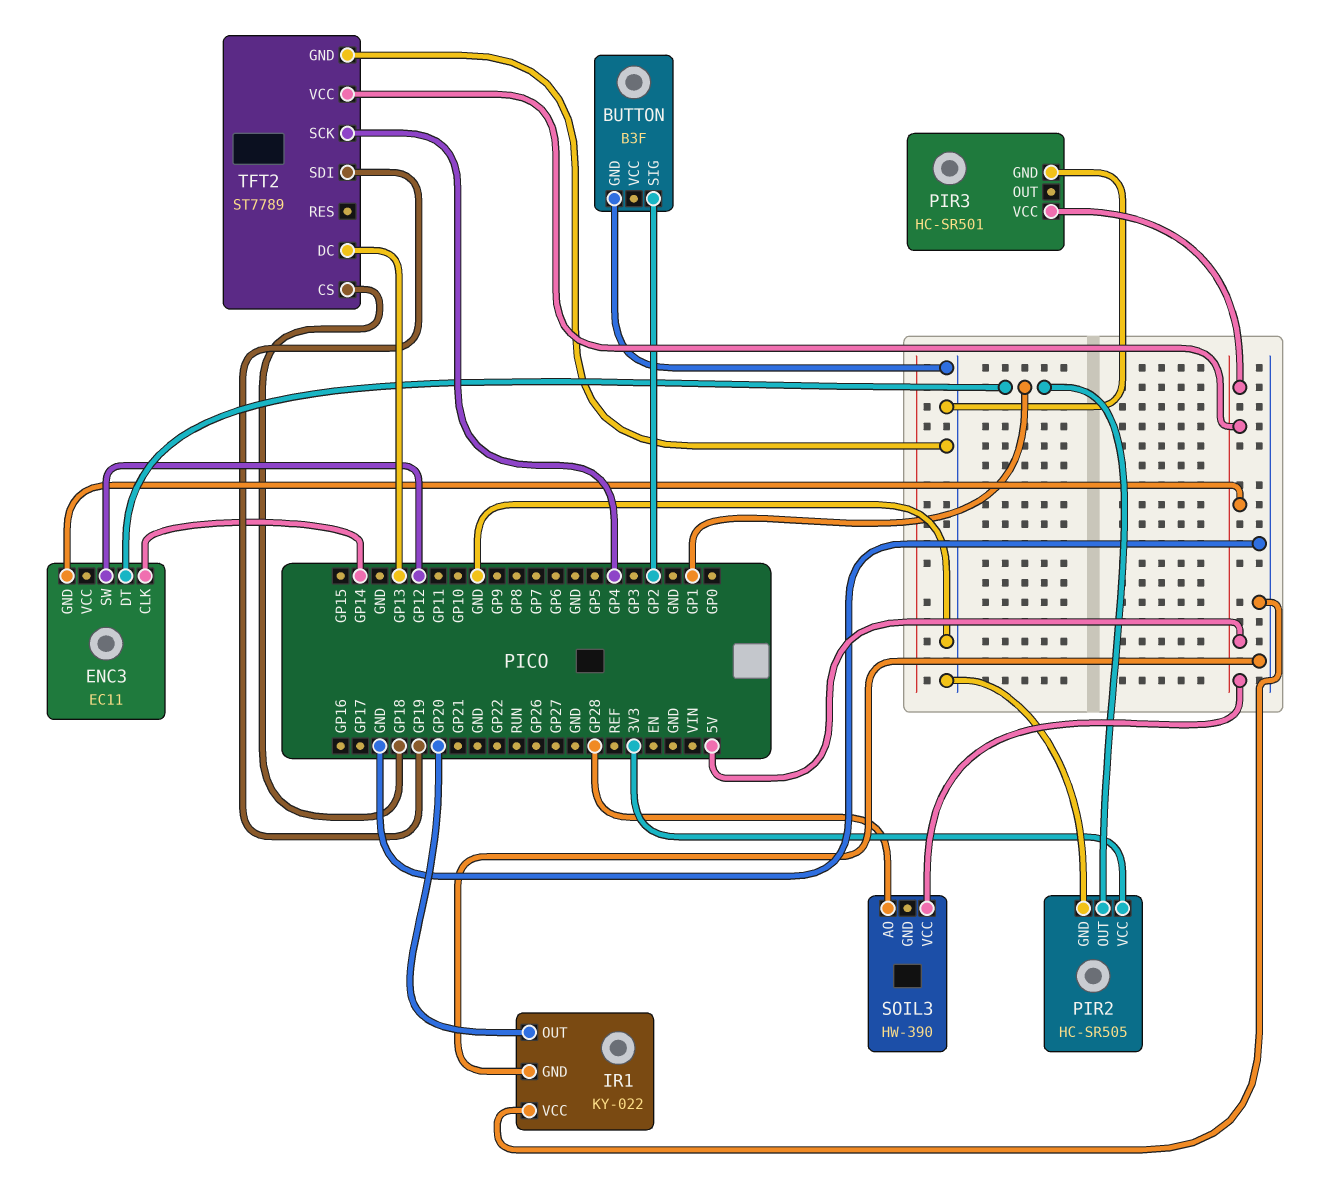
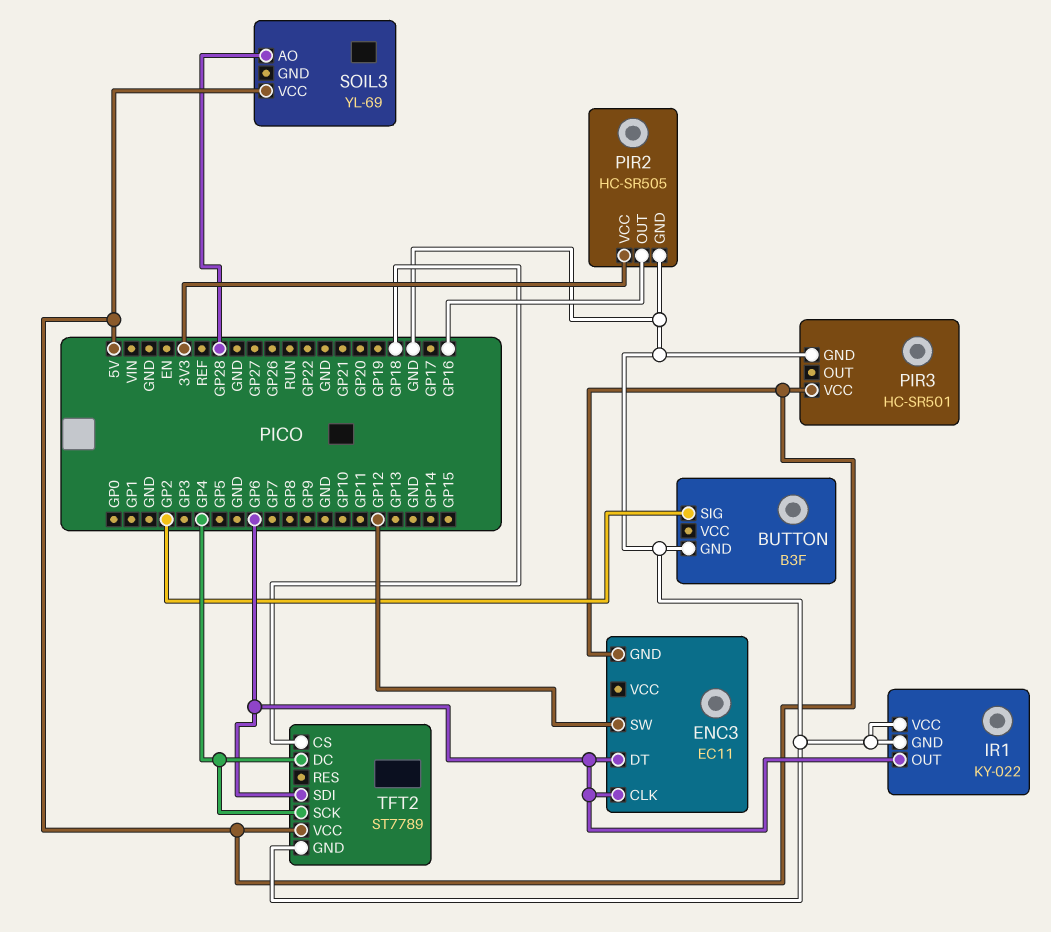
ENC3 pin CLK: GP14 -> GP6
ENC3 pin DT: GP1 -> GP6
IR1 pin OUT: GP20 -> GP6
PIR2 pin OUT: GP1 -> GP16
SOIL3: HW-390 -> YL-69
TFT2 pin DC: GP13 -> GP4
TFT2 pin SDI: GP19 -> GP6

